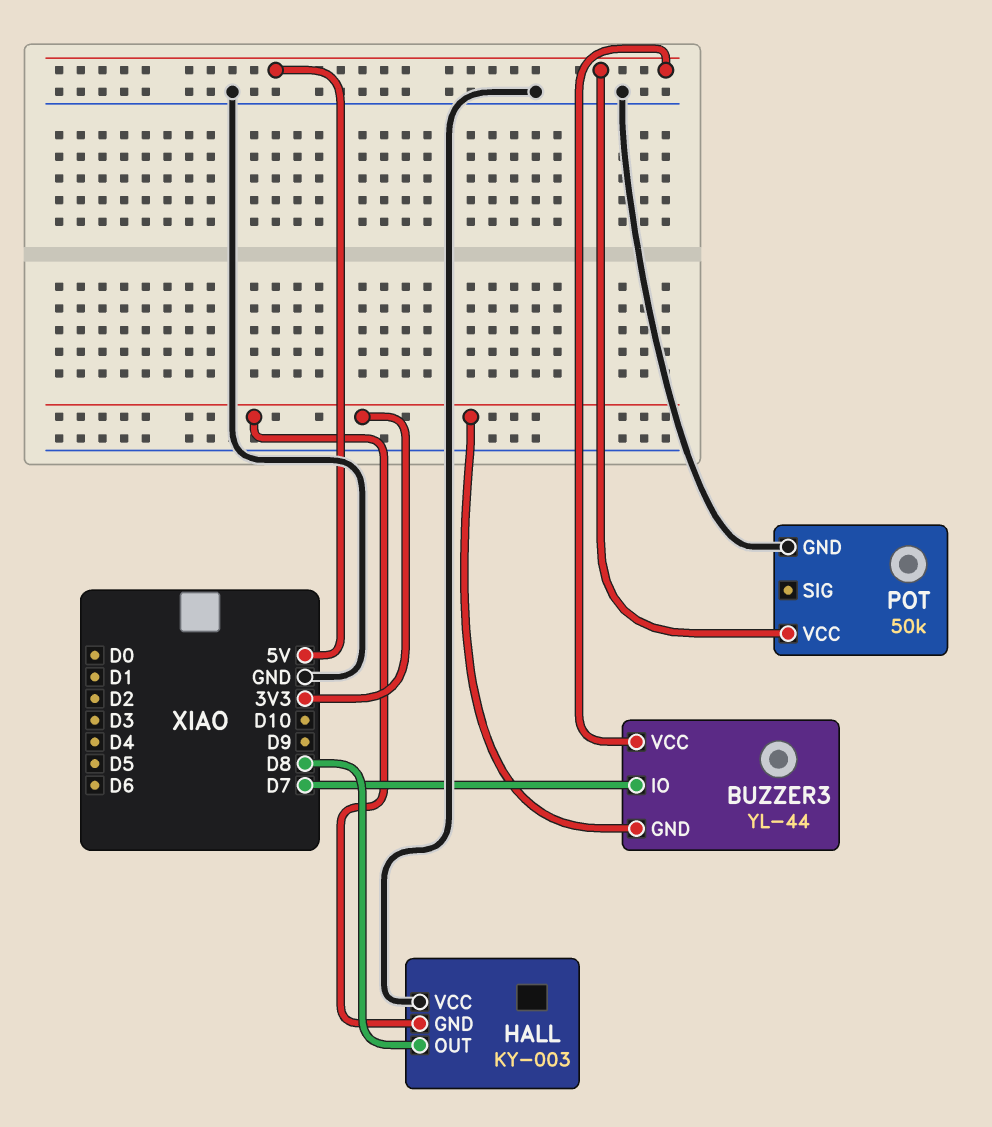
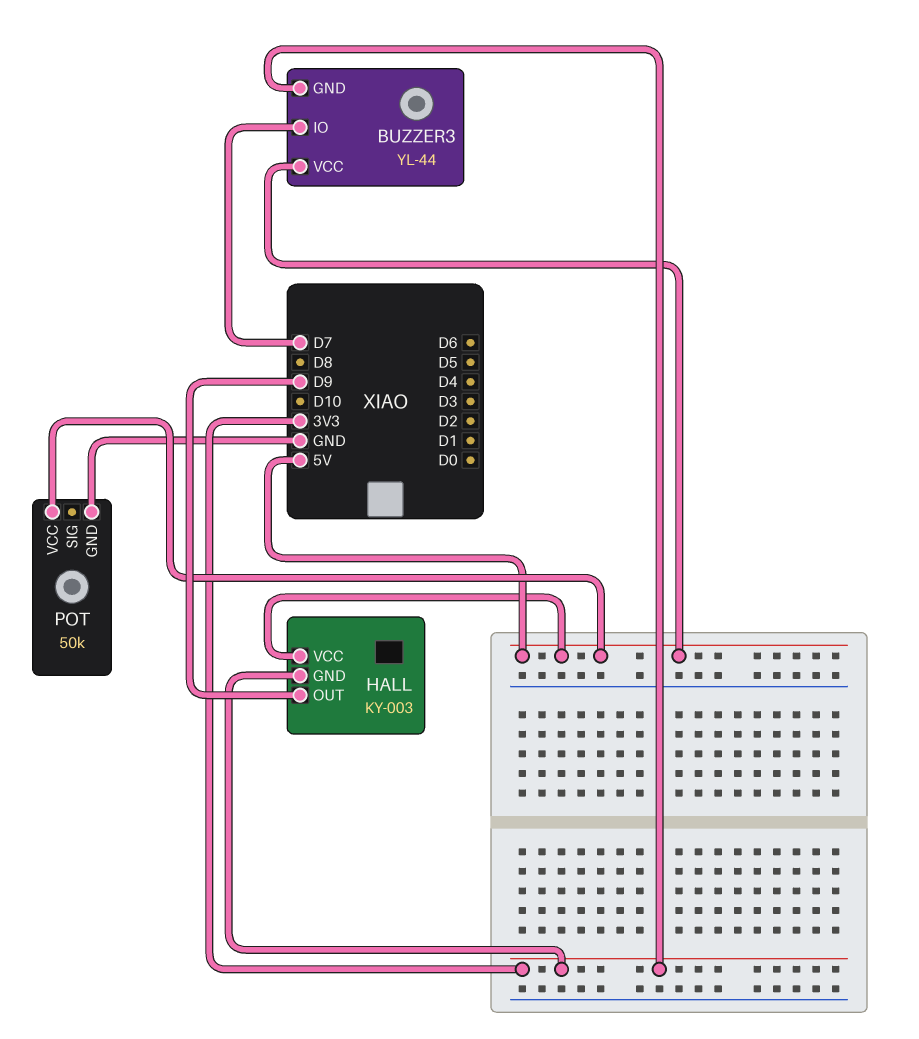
HALL pin OUT: D8 -> D9
HALL pin VCC: GND -> 5V

